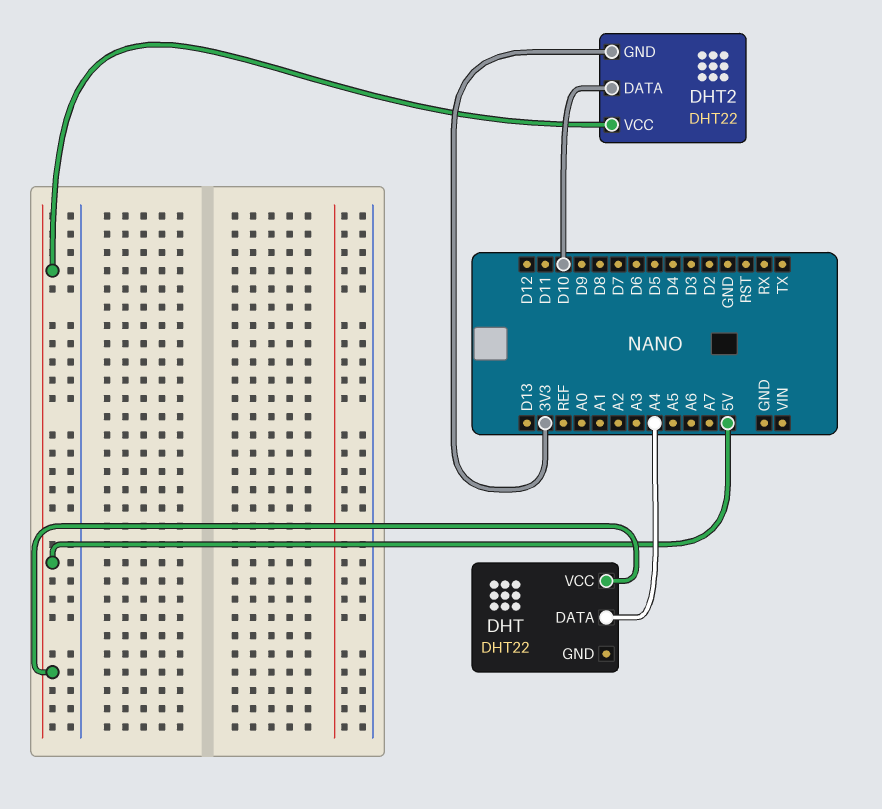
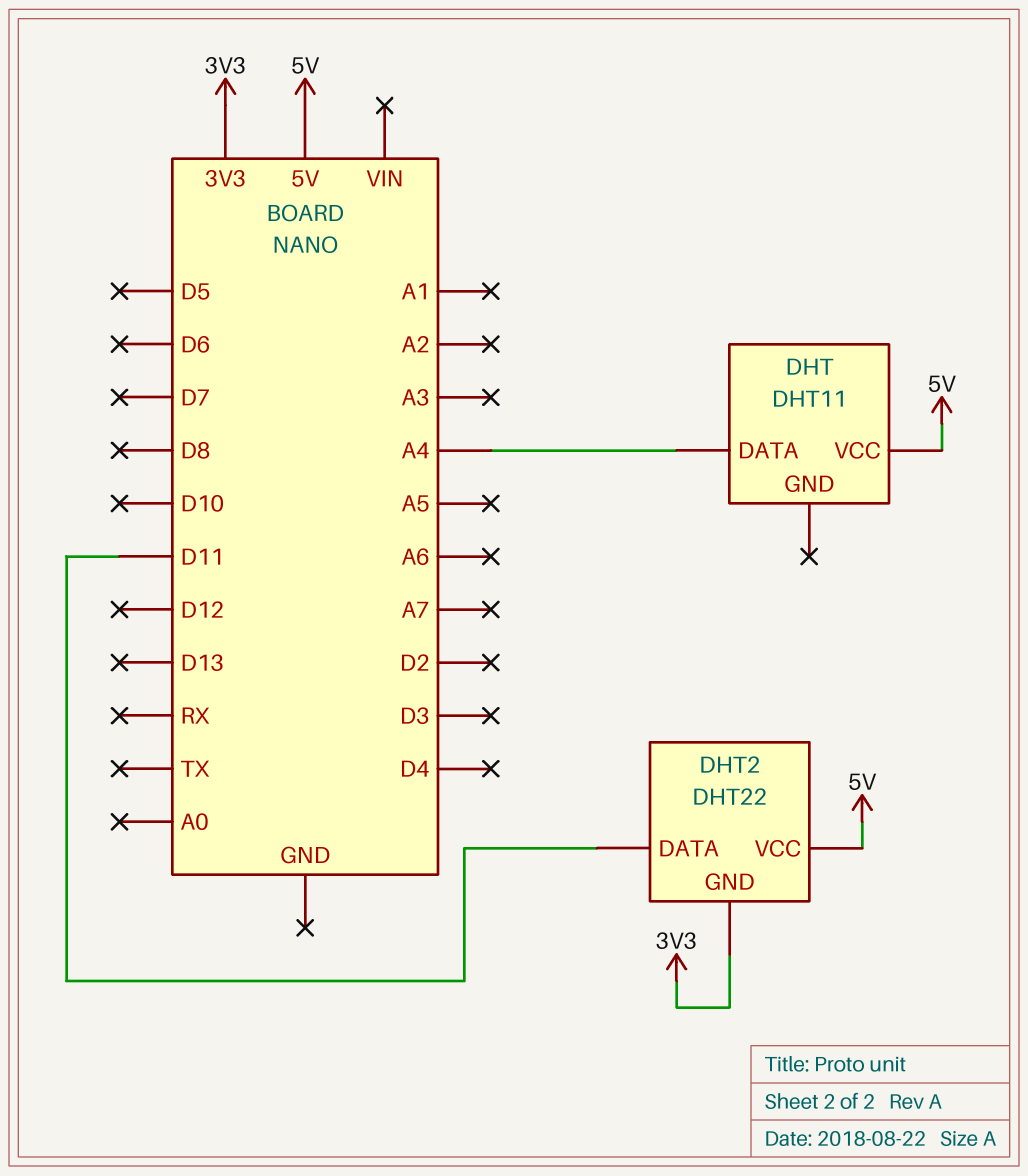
DHT: DHT22 -> DHT11
DHT2 pin DATA: D10 -> D11

